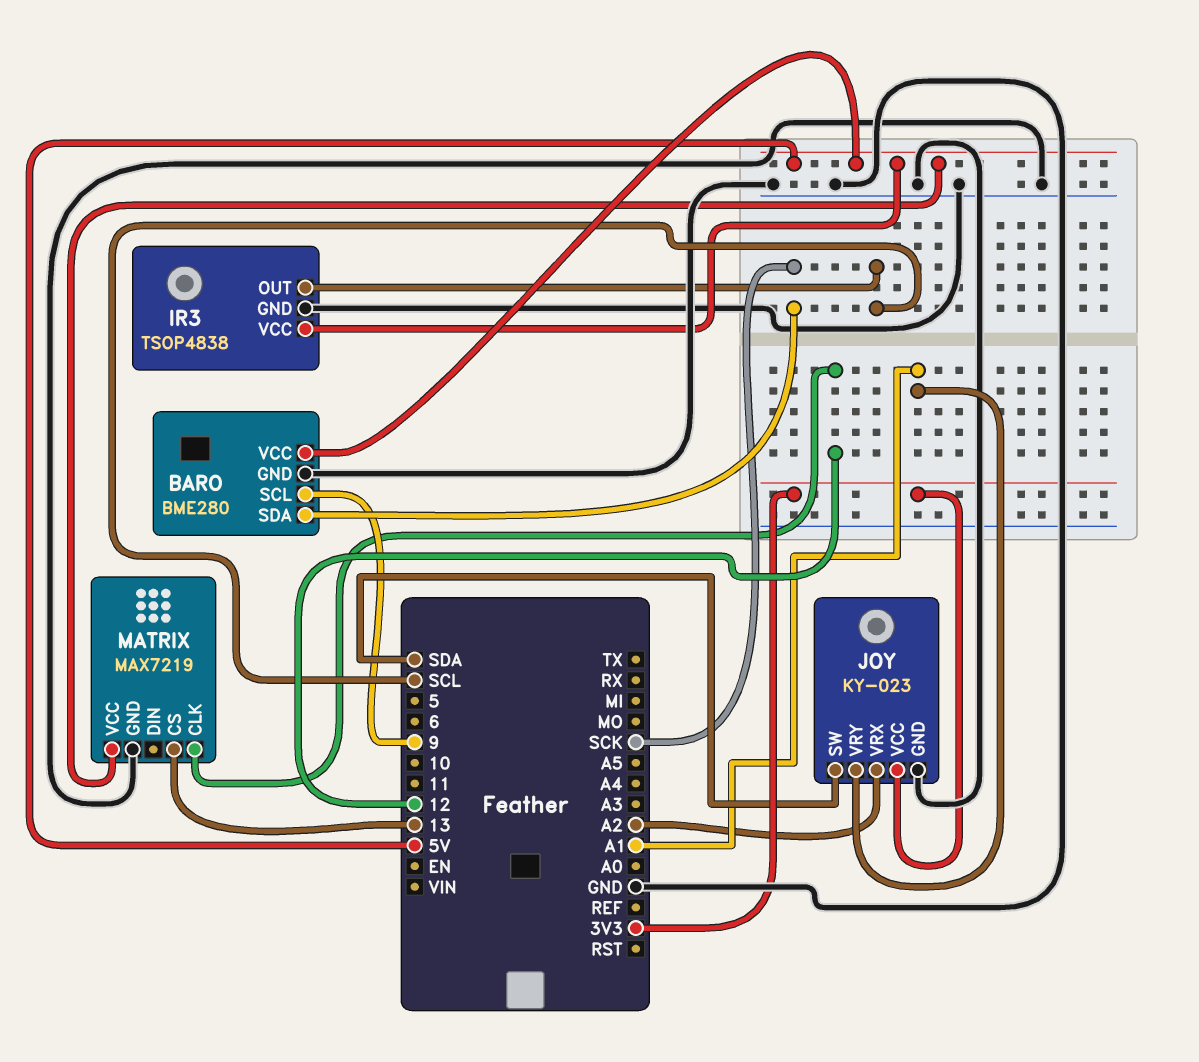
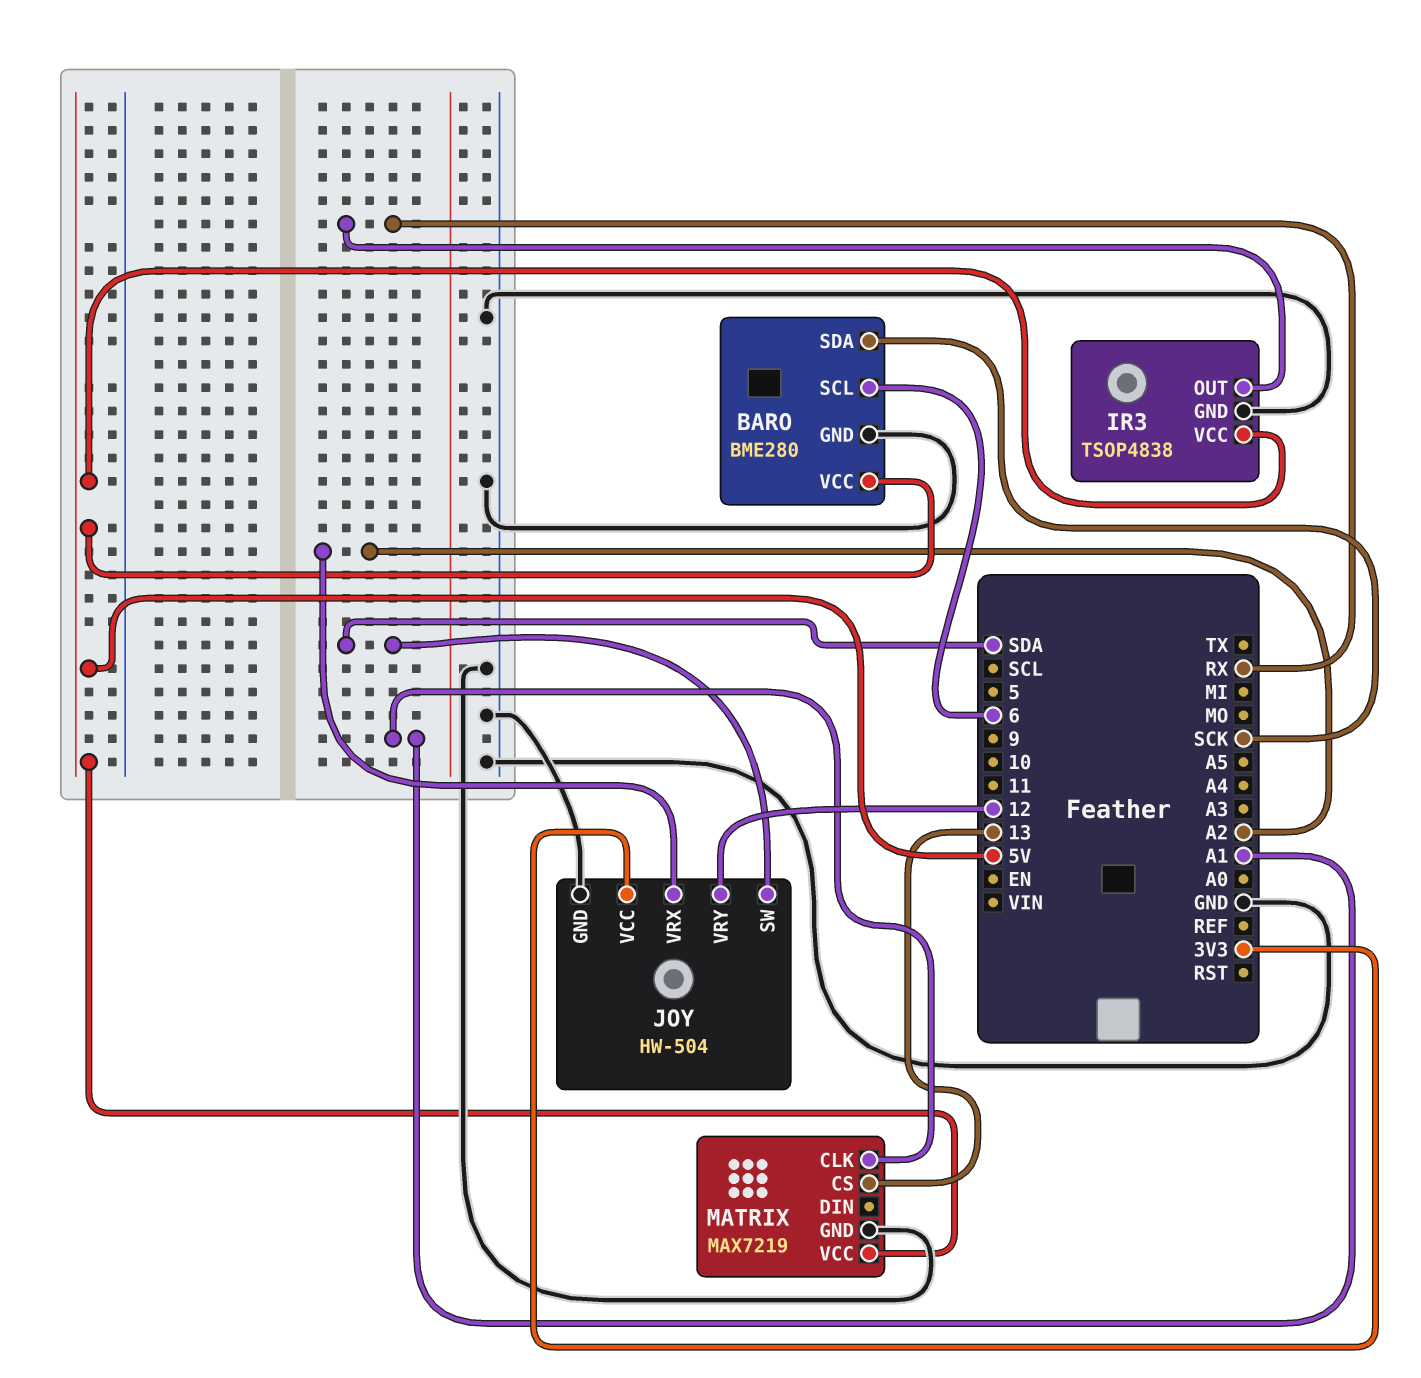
BARO pin SCL: 9 -> 6
IR3 pin OUT: SCL -> RX
JOY: KY-023 -> HW-504
JOY pin VRY: A1 -> 12
MATRIX pin CLK: 12 -> A1

